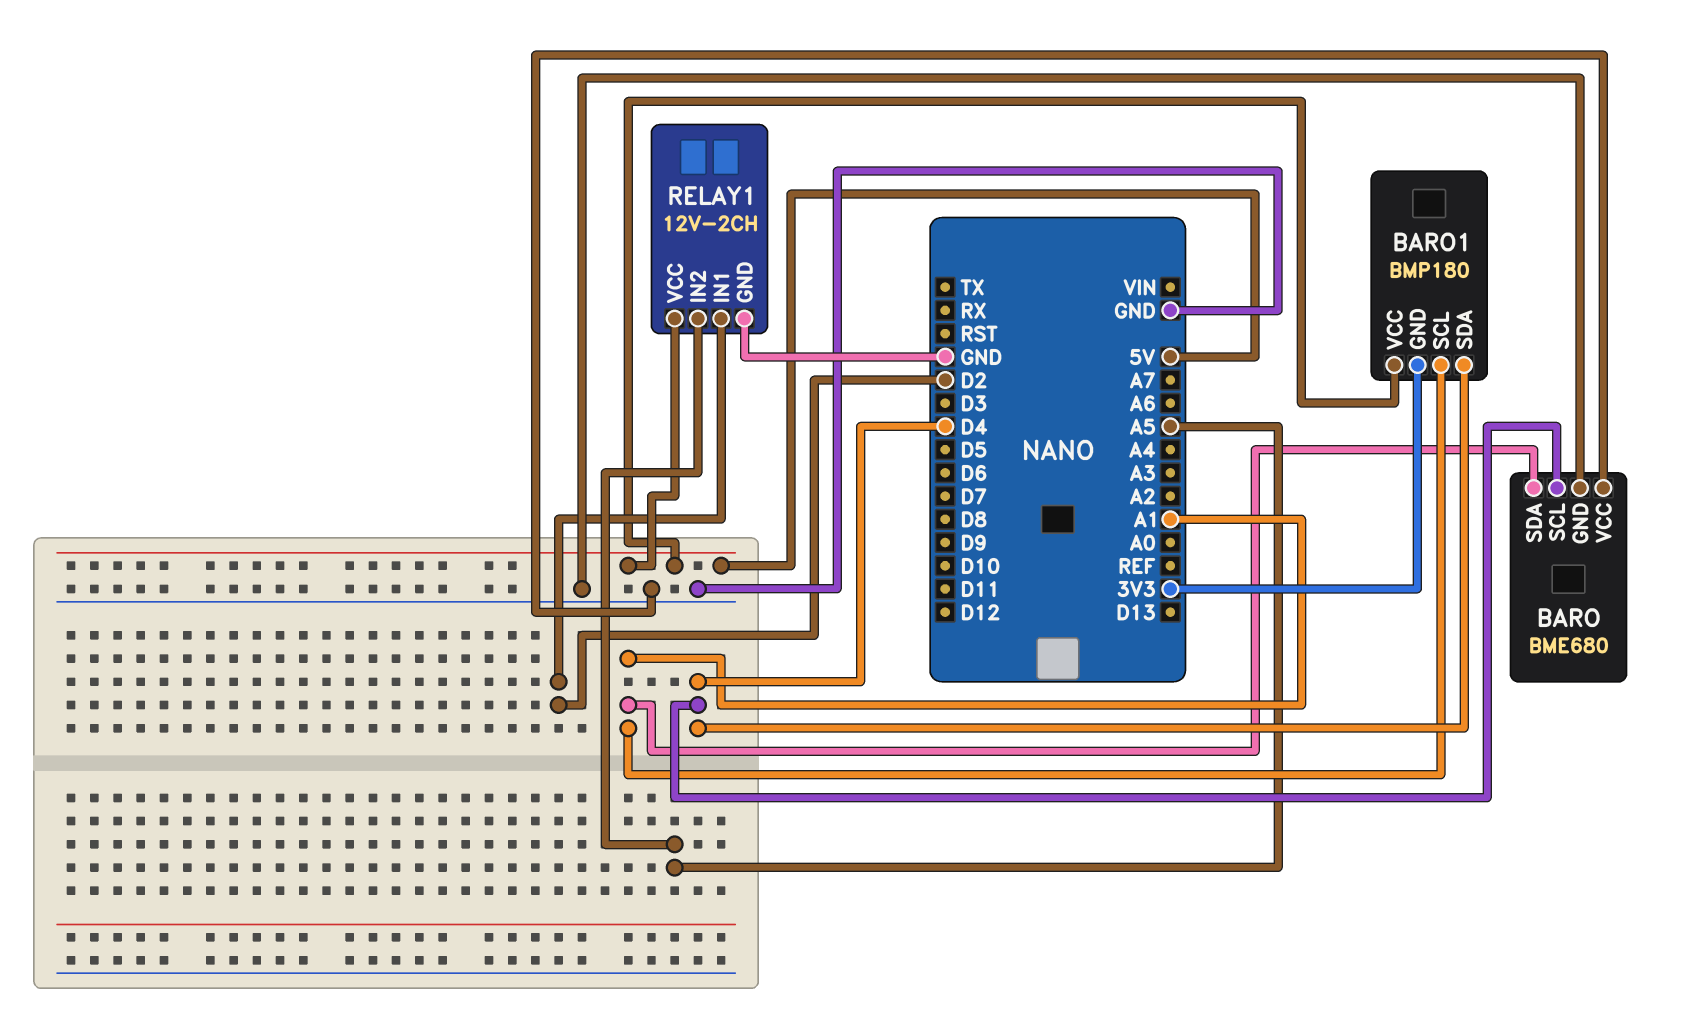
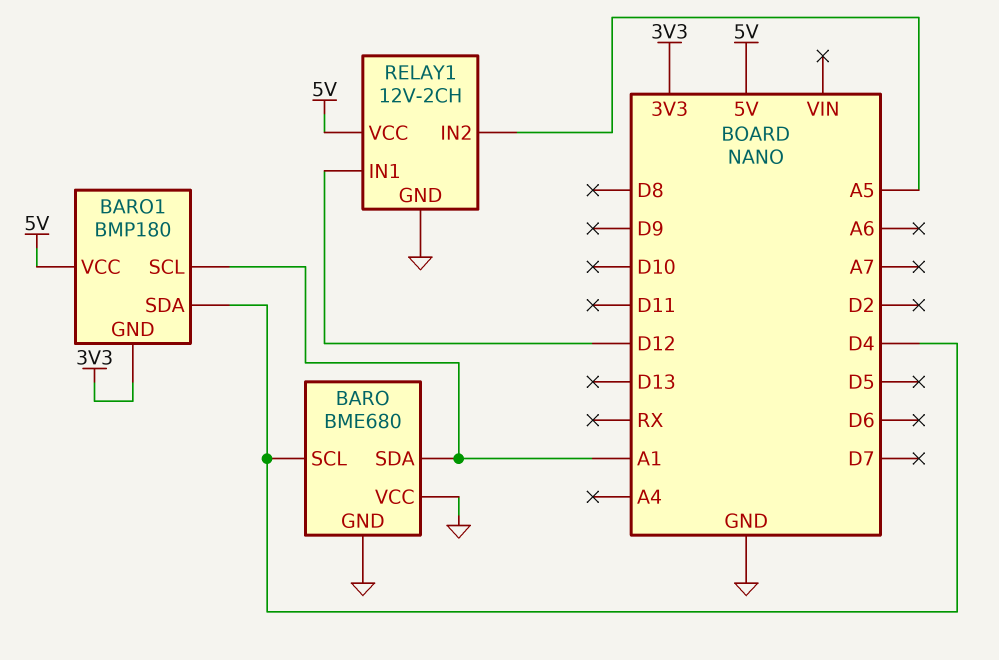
RELAY1 pin IN1: D2 -> D12

